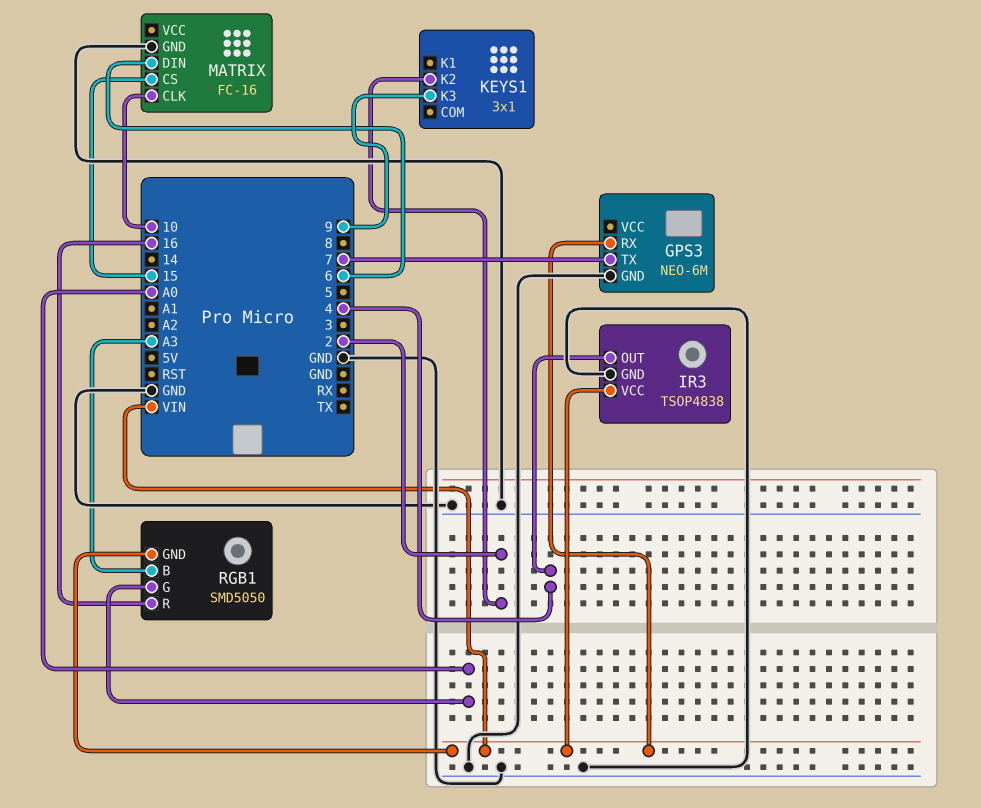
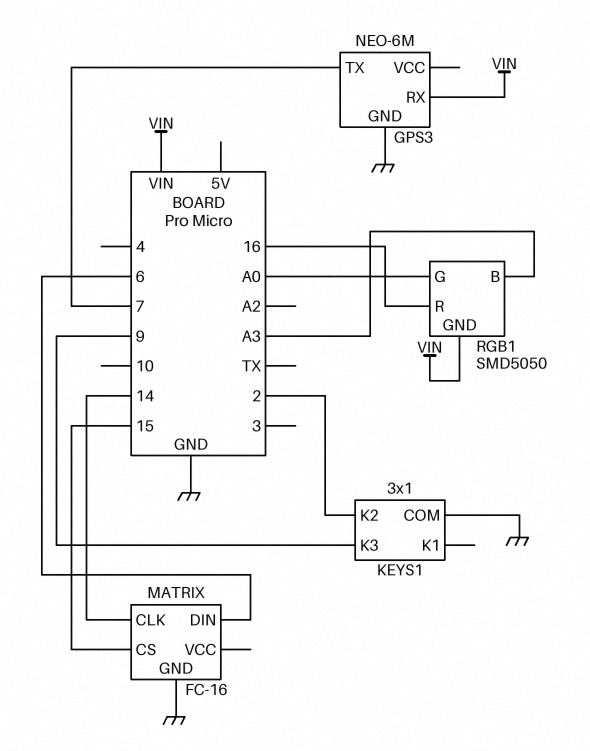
IR3: TSOP4838 -> none
IR3 pin GND: GND -> none
IR3 pin OUT: 4 -> none
IR3 pin VCC: VIN -> none
KEYS1 pin COM: none -> GND
MATRIX pin CLK: 10 -> 14

